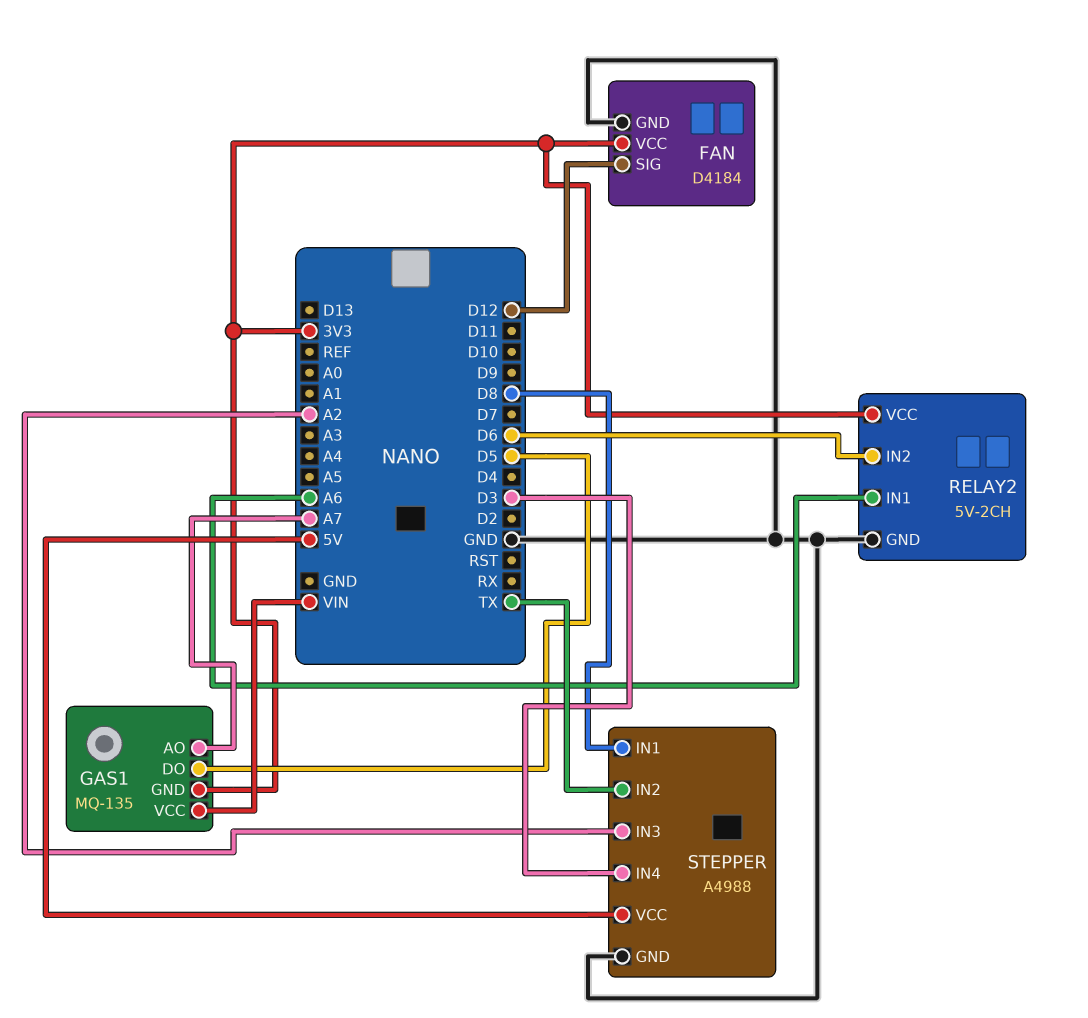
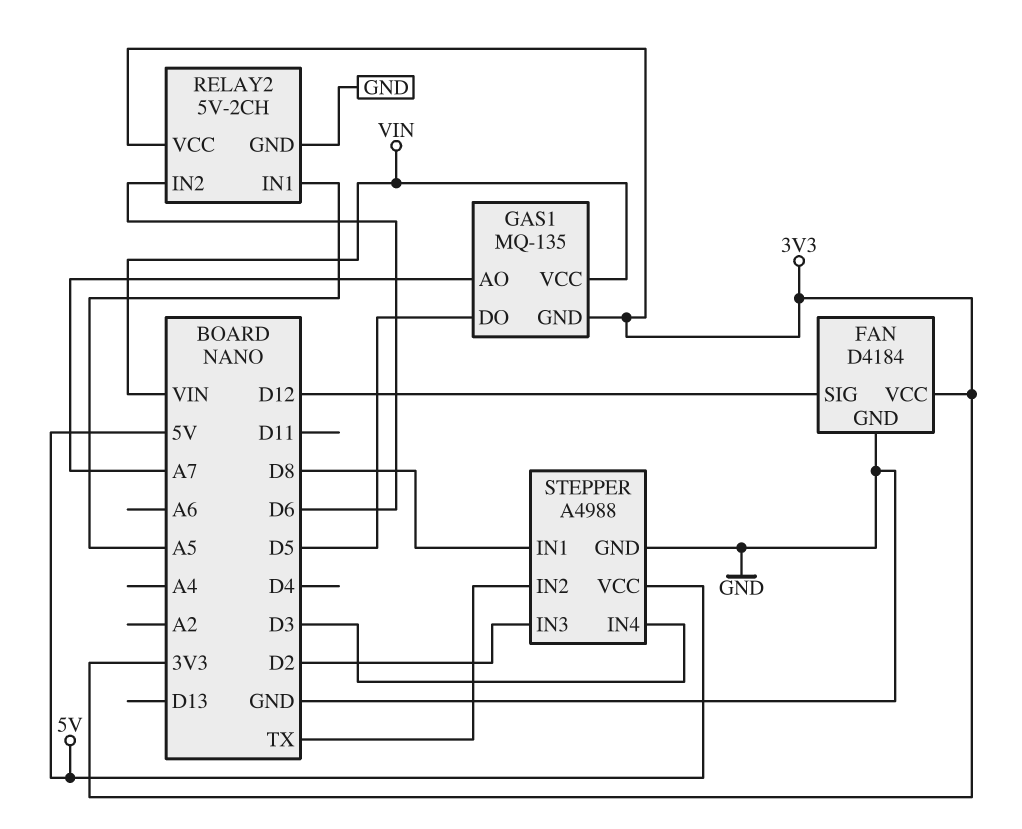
RELAY2 pin IN1: A6 -> A5
STEPPER pin IN3: A2 -> D2

